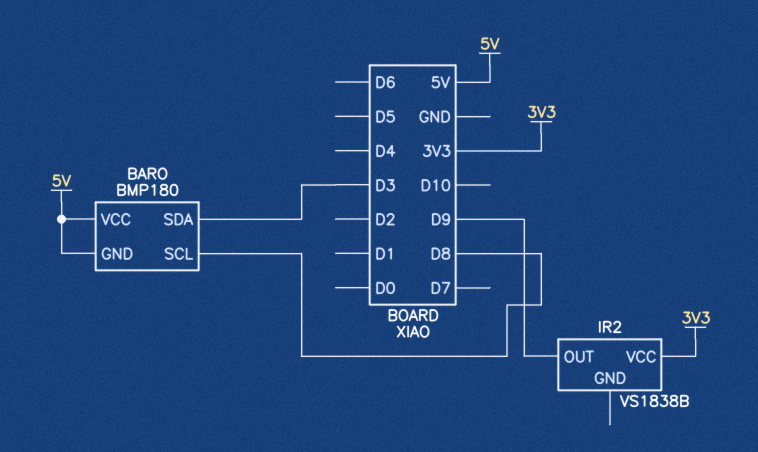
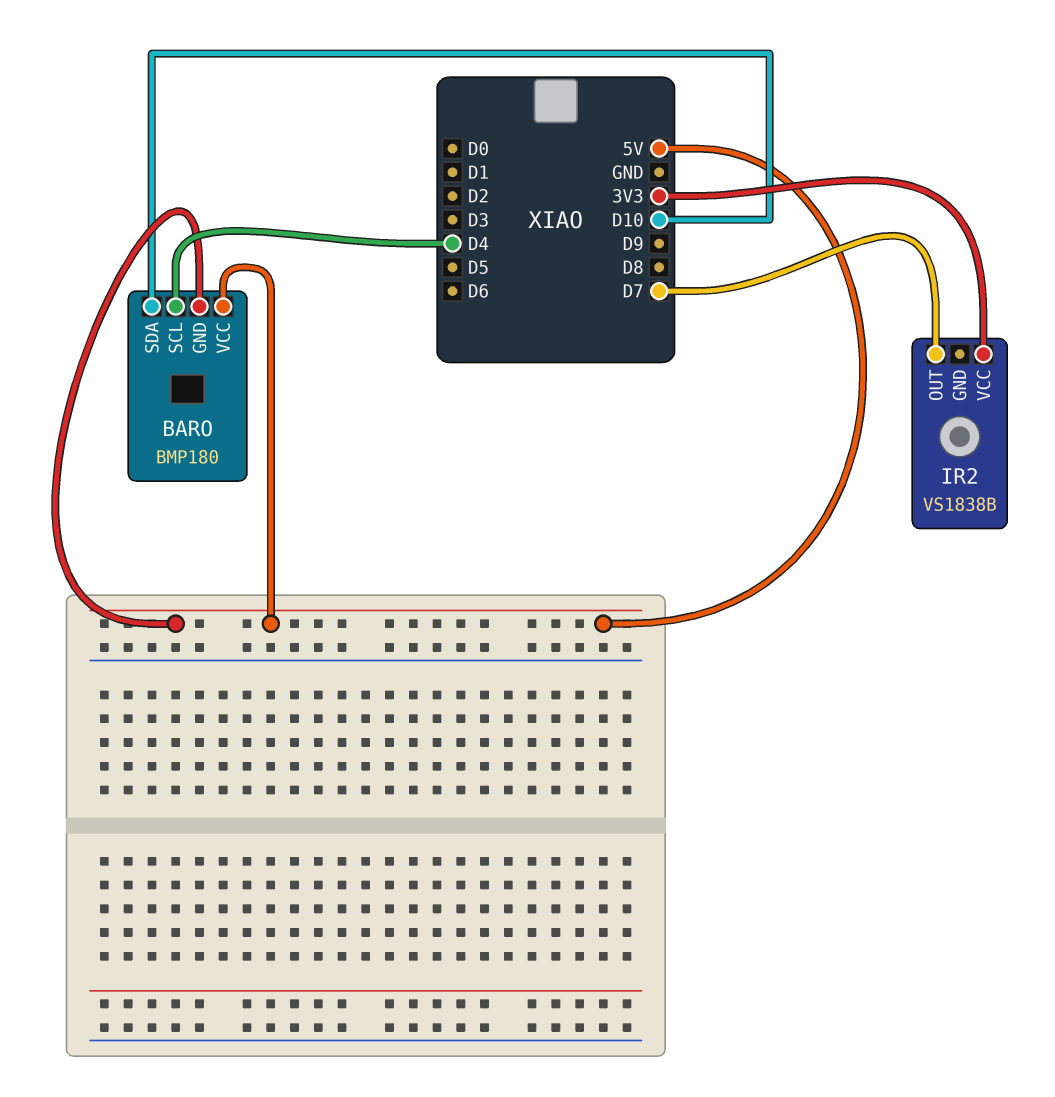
BARO pin SCL: D8 -> D4
BARO pin SDA: D3 -> D10
IR2 pin OUT: D9 -> D7

